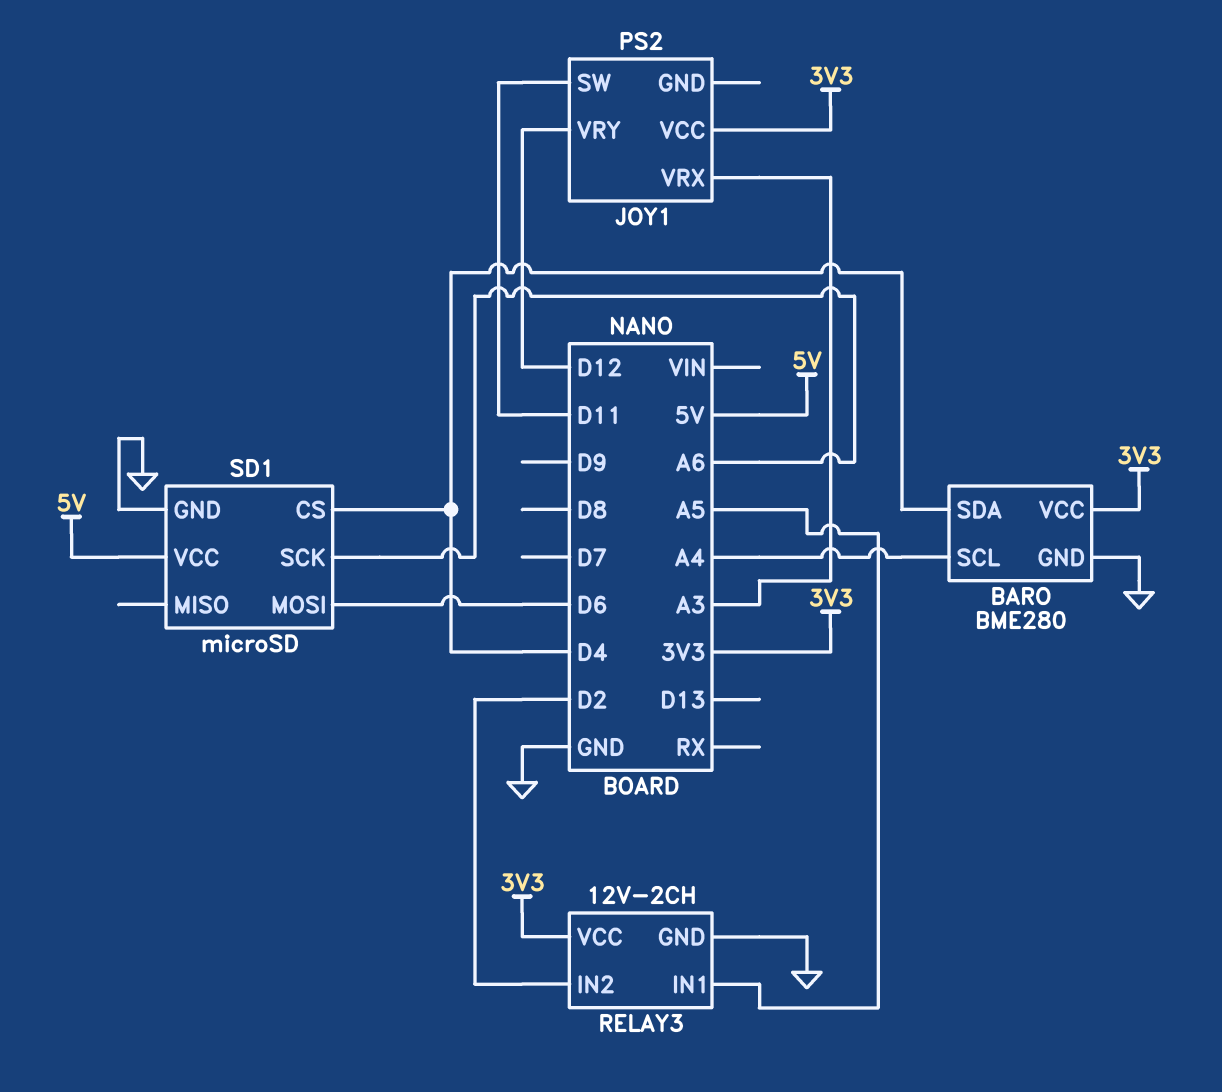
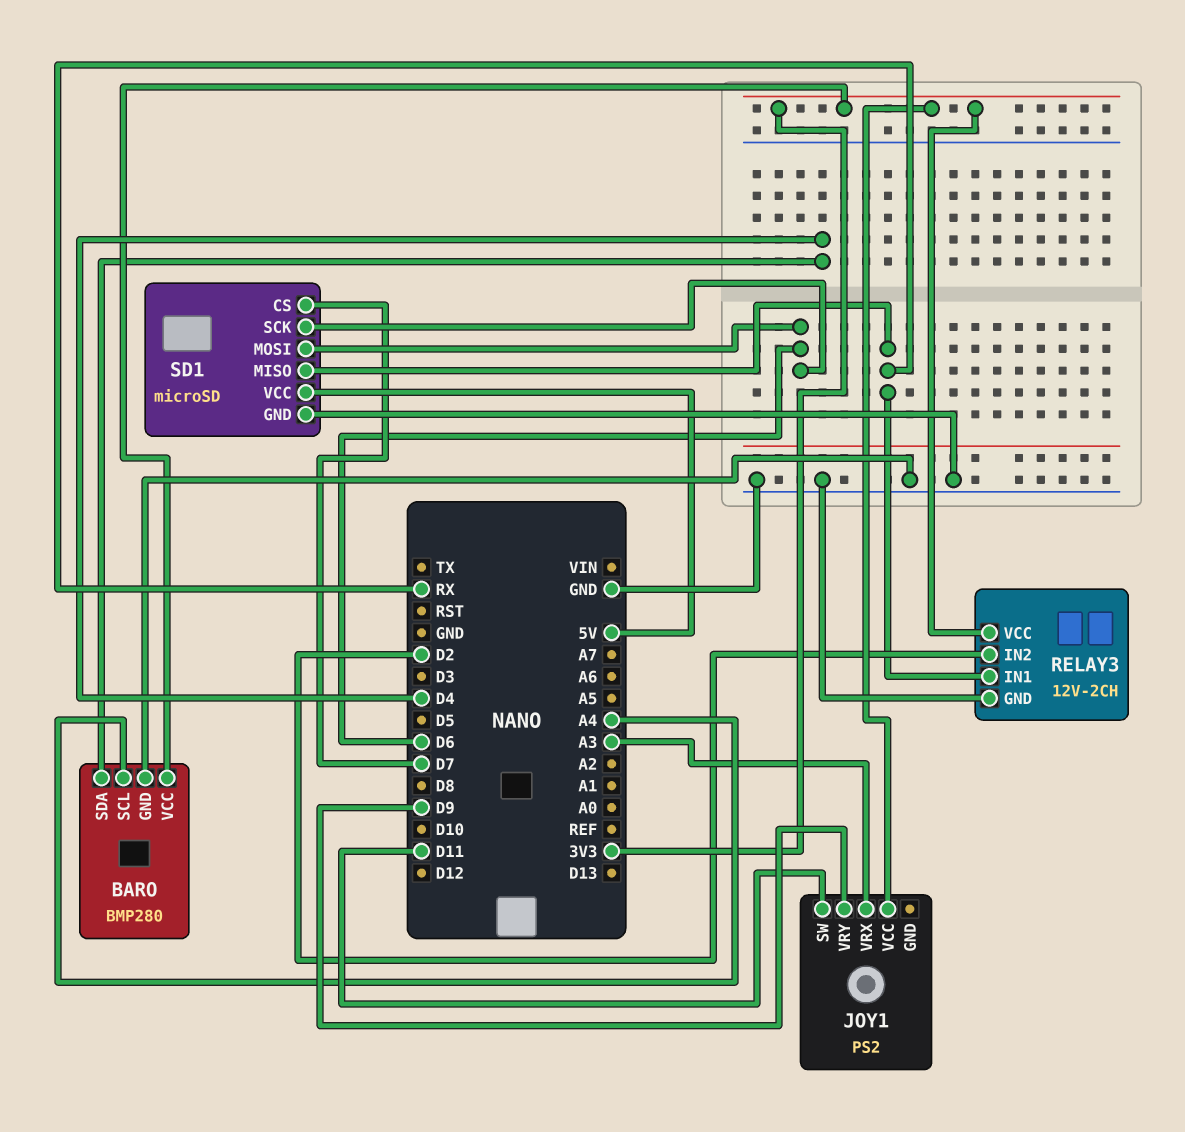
BARO: BME280 -> BMP280
JOY1 pin VRY: D12 -> D9
RELAY3 pin IN1: A5 -> RX
SD1 pin CS: D4 -> D7
SD1 pin MISO: none -> RX
SD1 pin SCK: A6 -> D6

